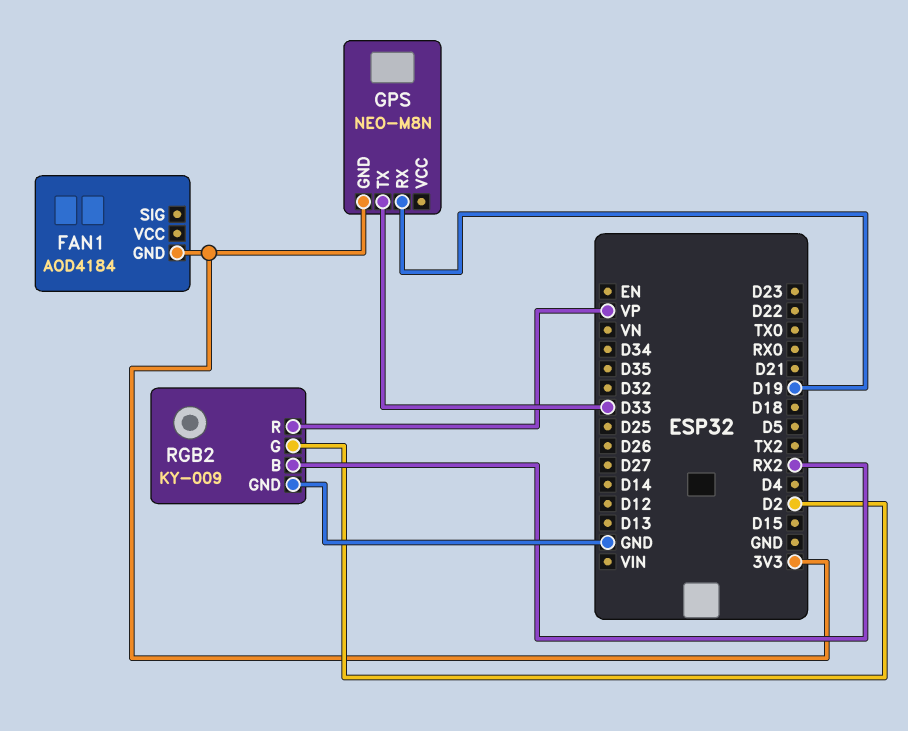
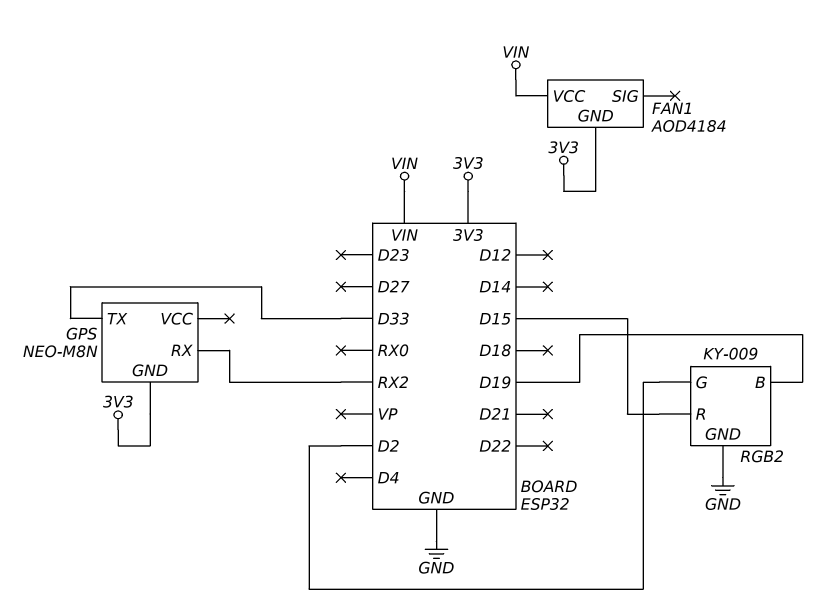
FAN1 pin VCC: none -> VIN
GPS pin RX: D19 -> RX2
RGB2 pin B: RX2 -> D19
RGB2 pin R: VP -> D15

